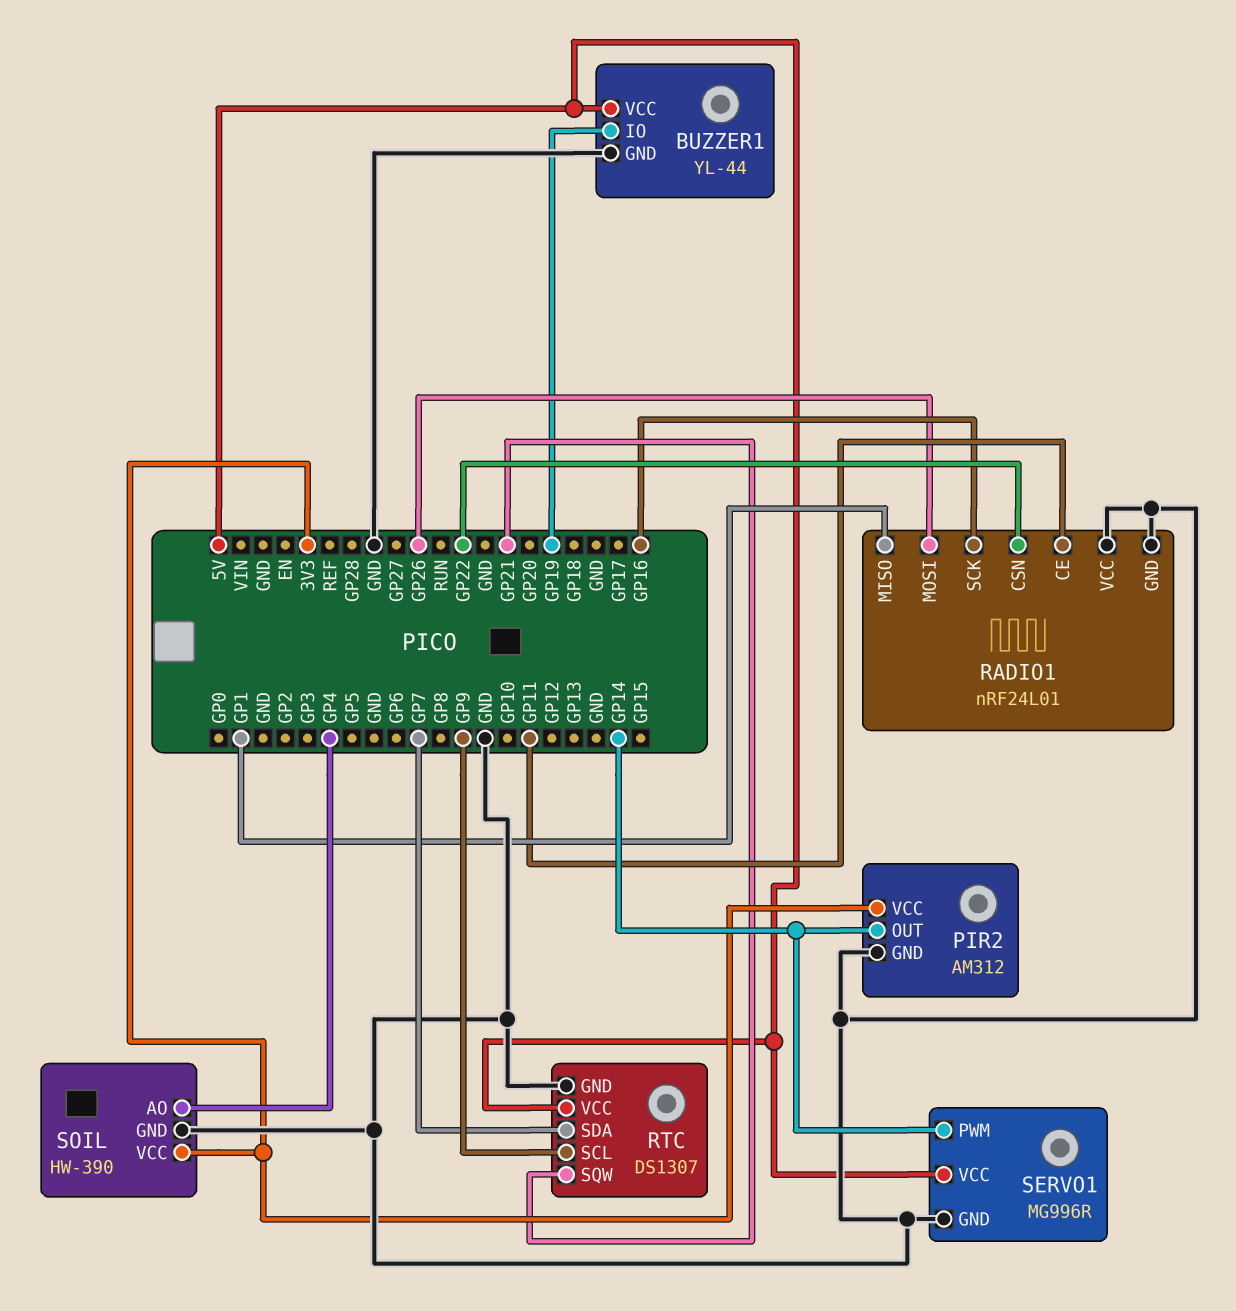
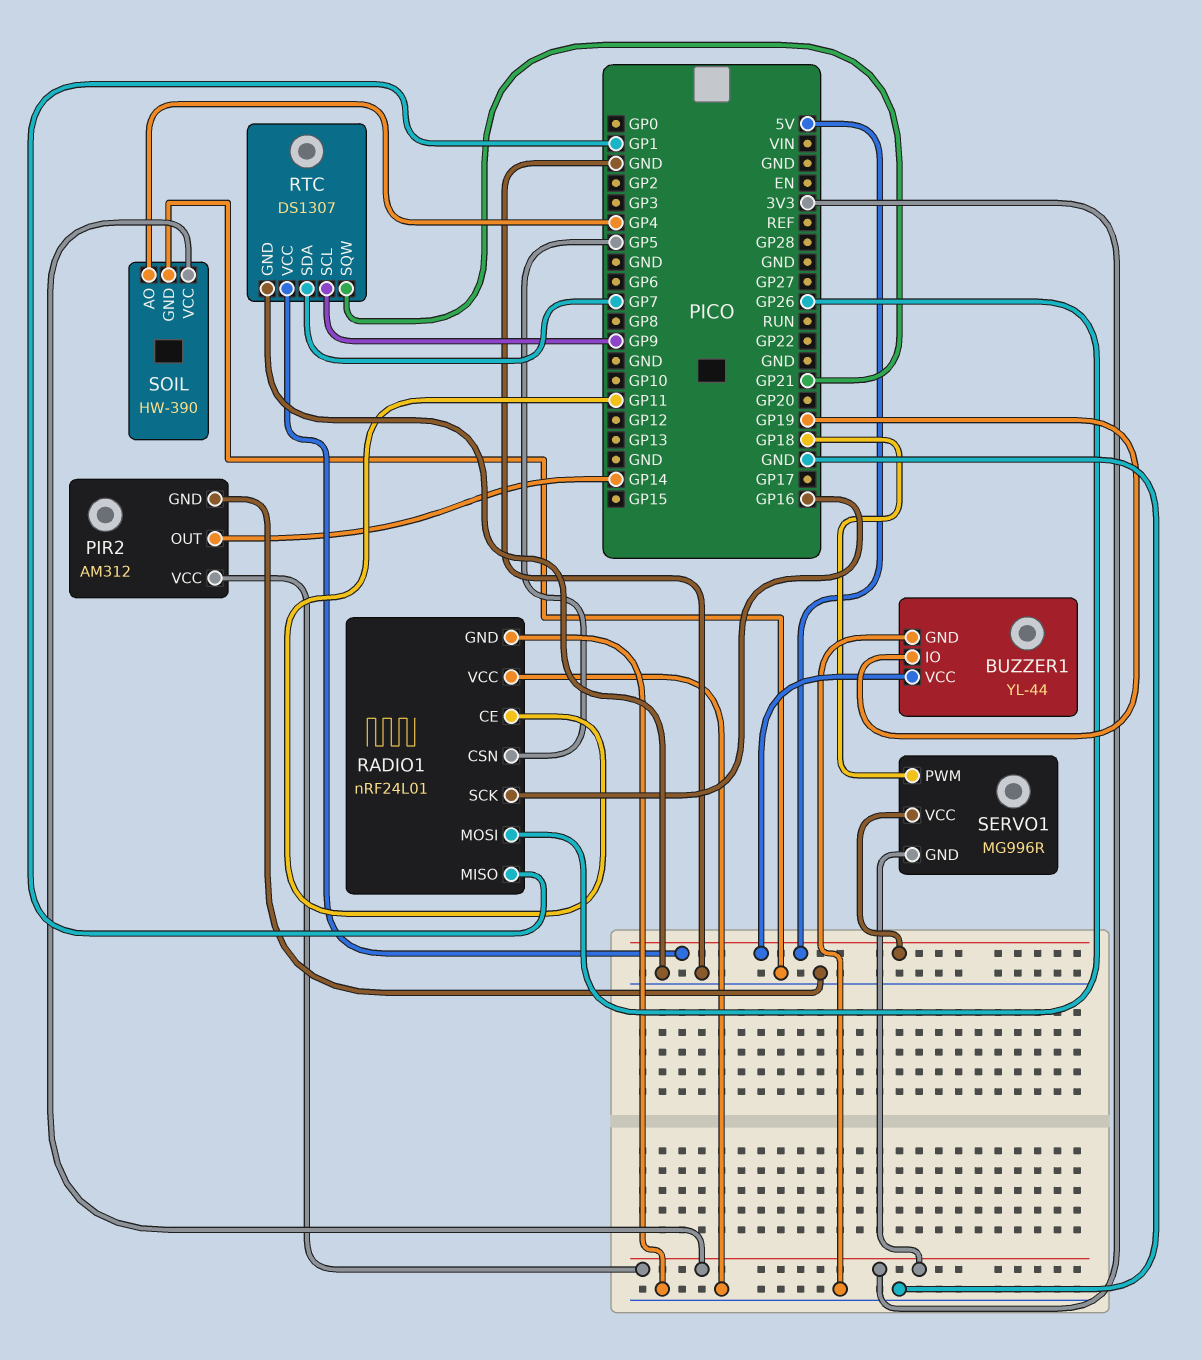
RADIO1 pin CSN: GP22 -> GP5
SERVO1 pin GND: GND -> 3V3
SERVO1 pin PWM: GP14 -> GP18

